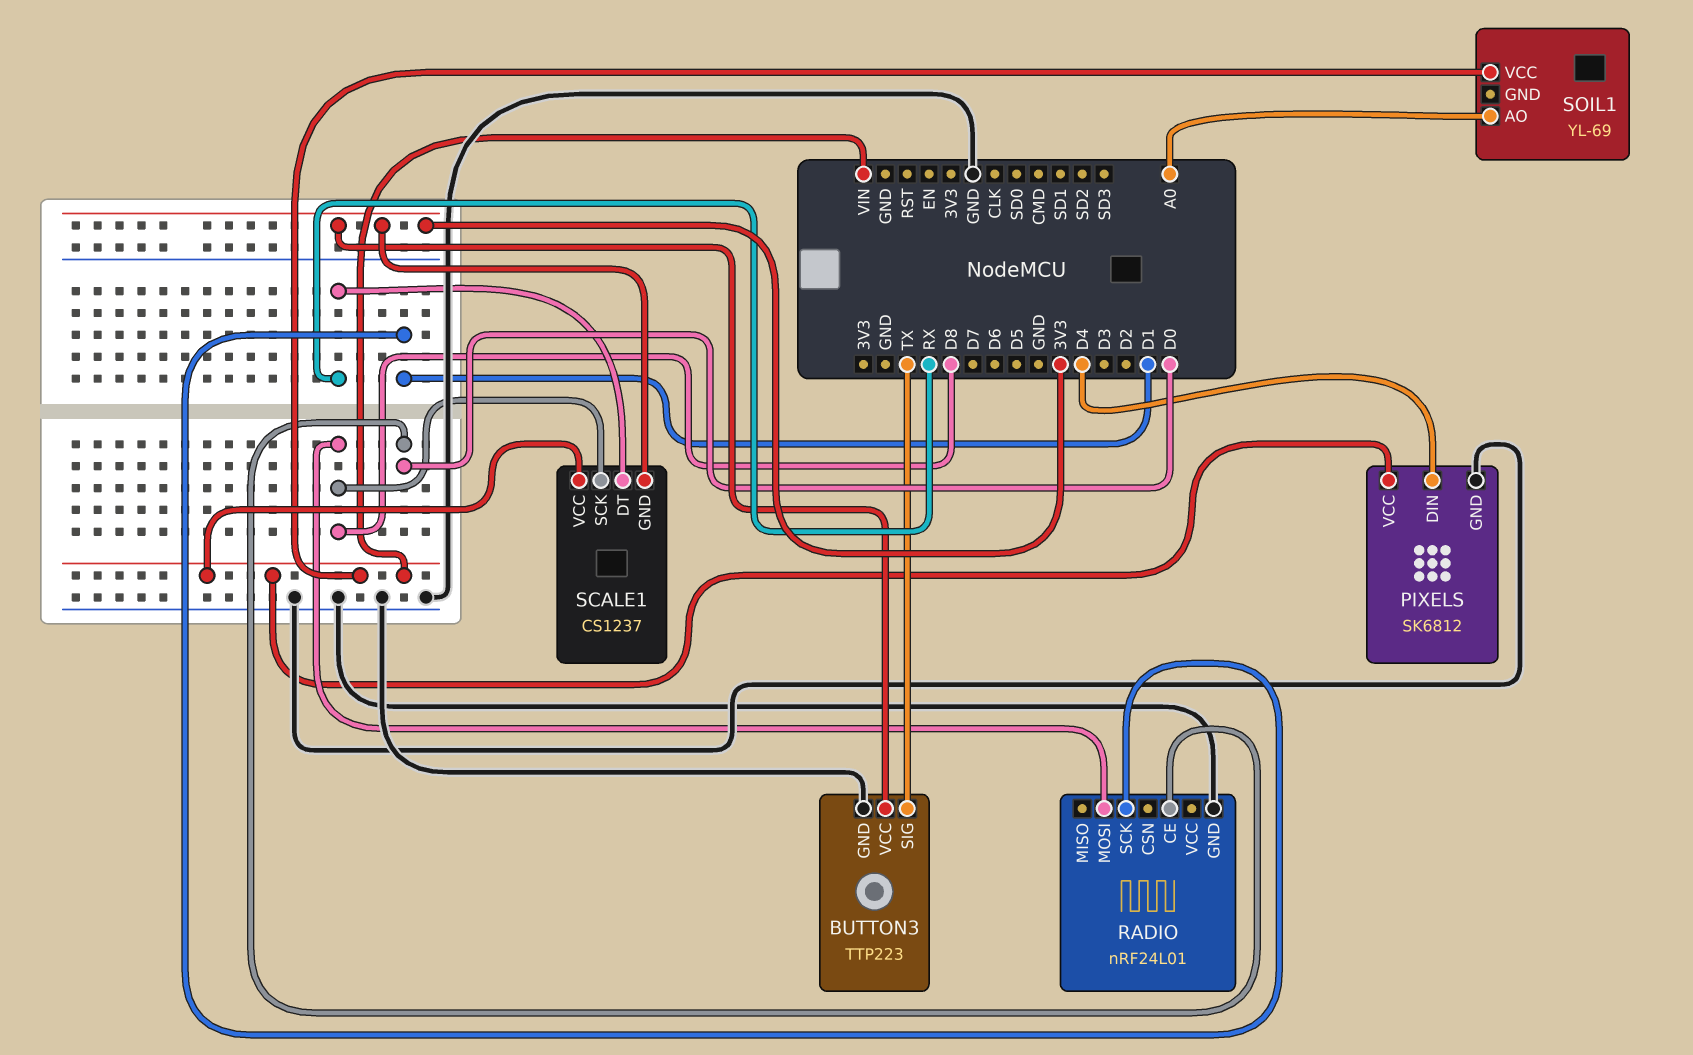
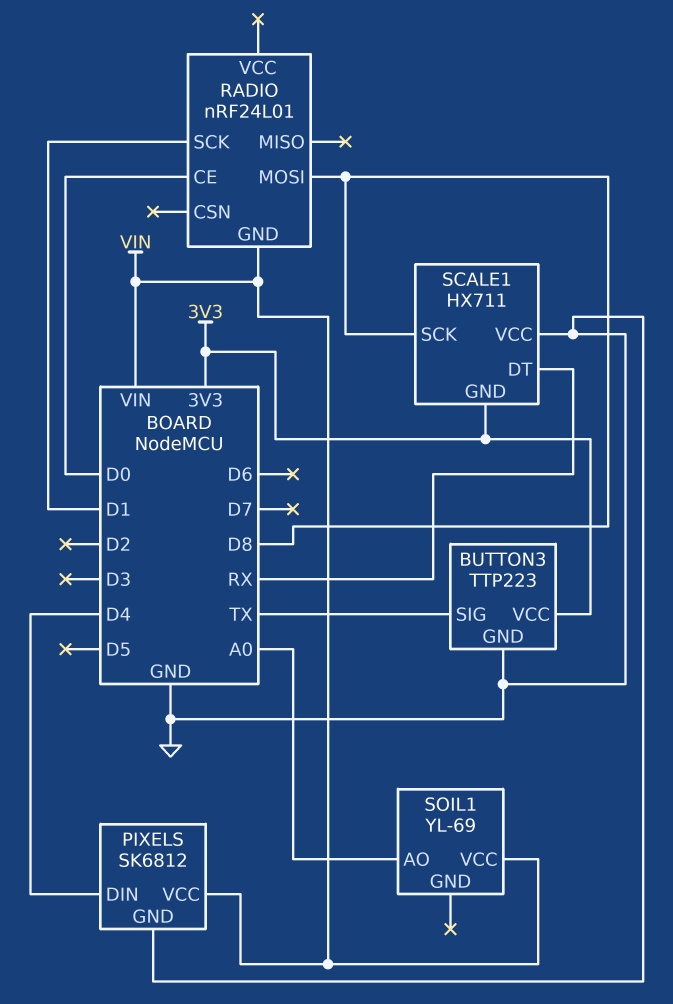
RADIO pin GND: GND -> VIN
SCALE1: CS1237 -> HX711
SCALE1 pin VCC: VIN -> GND

